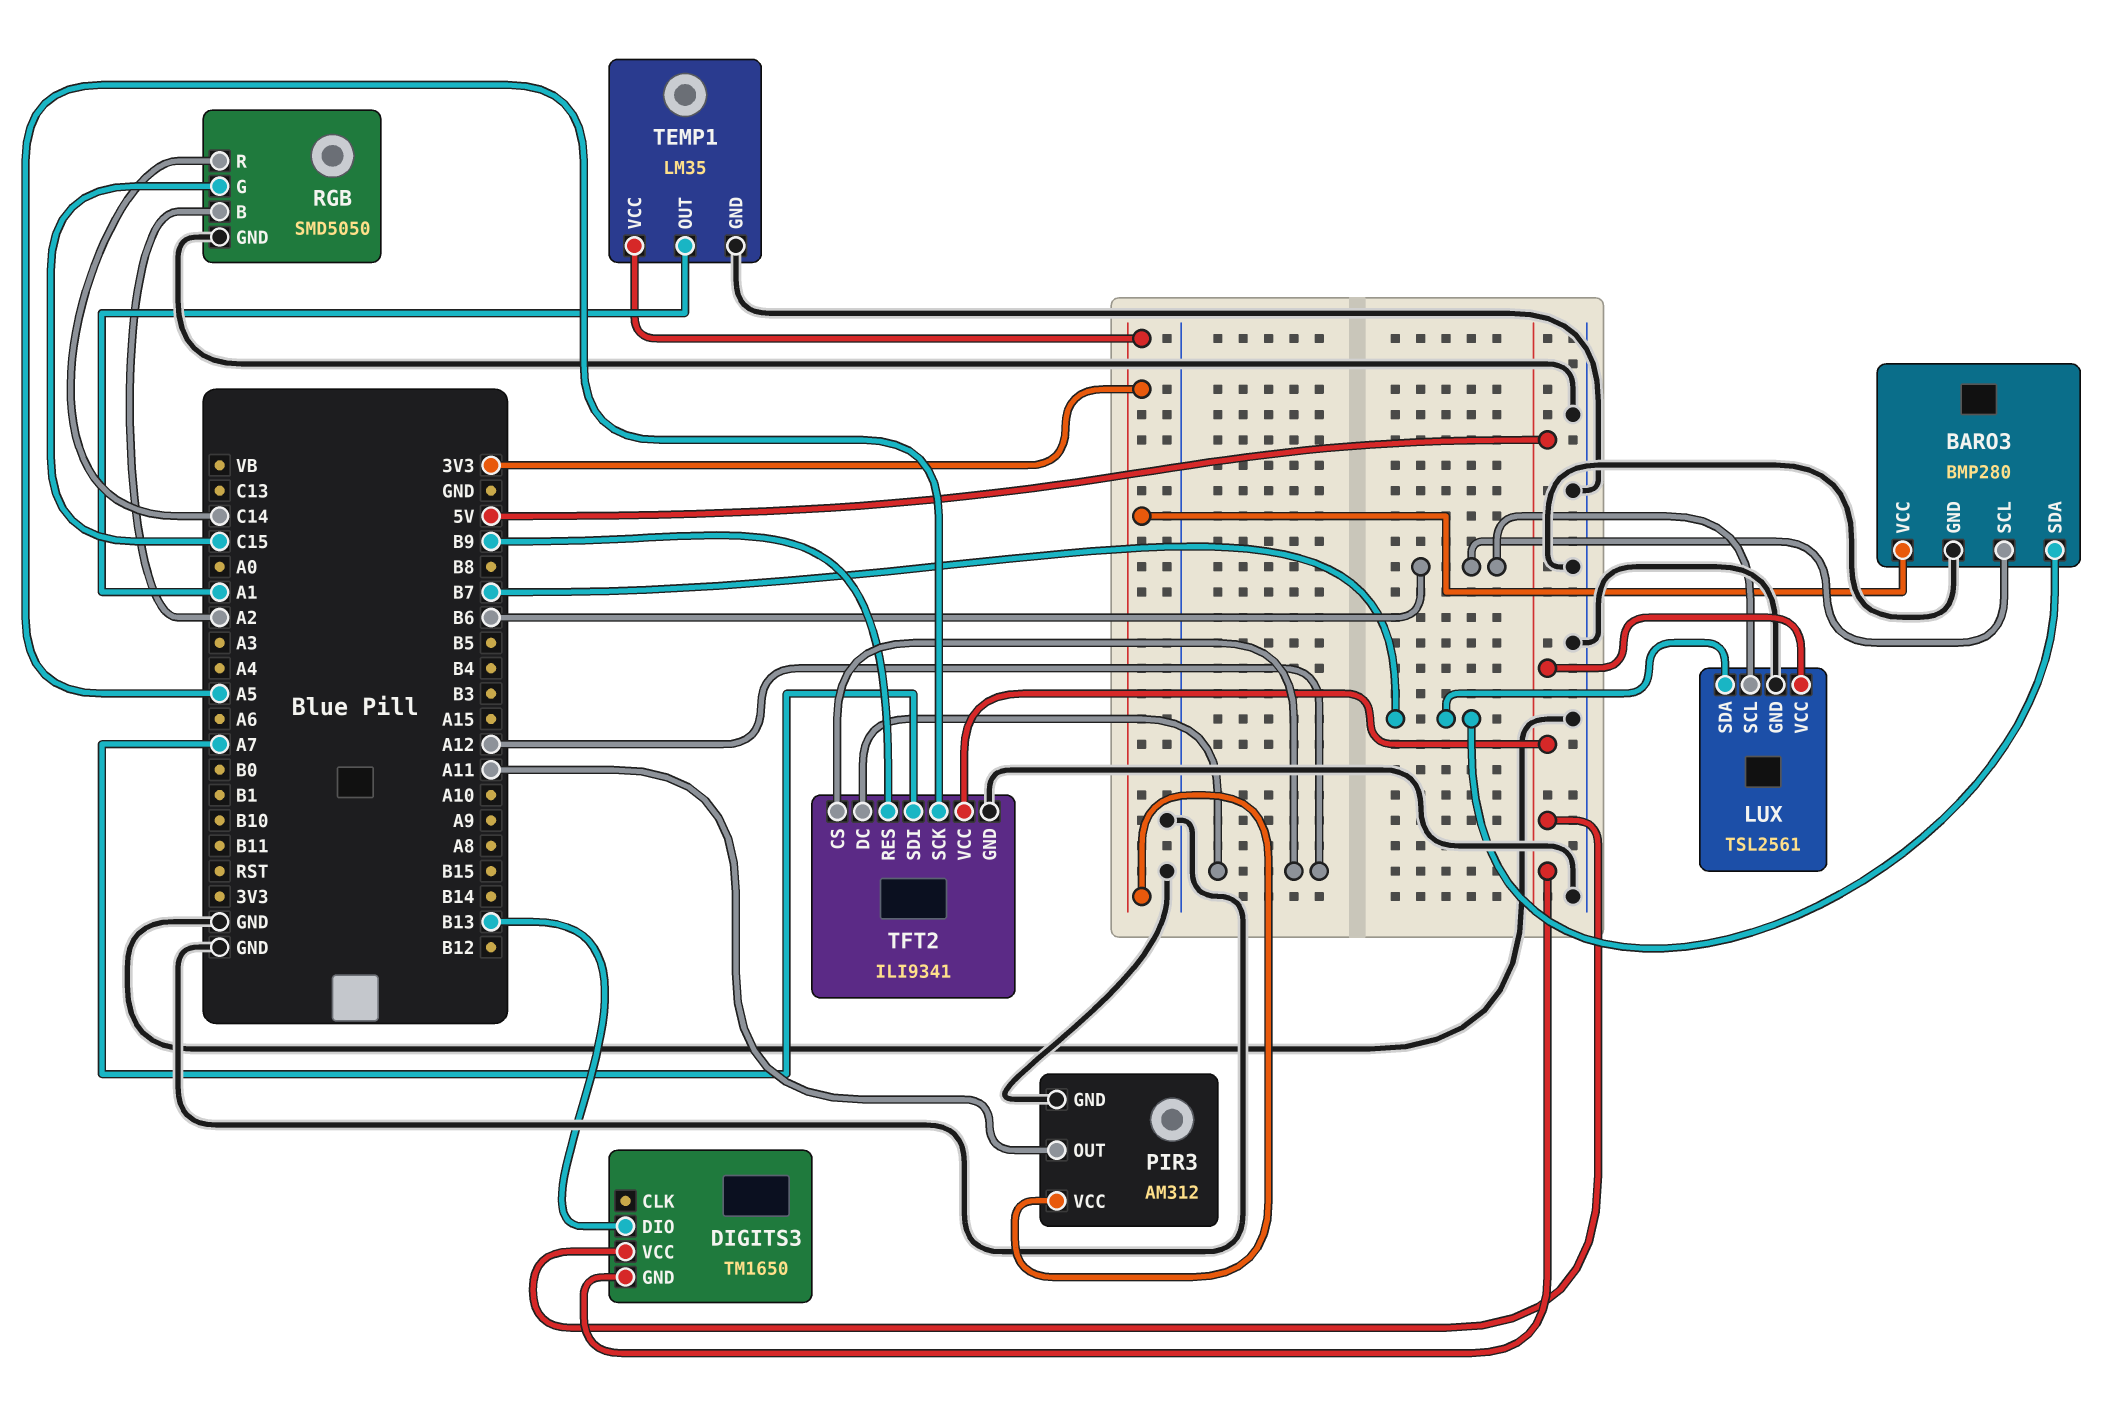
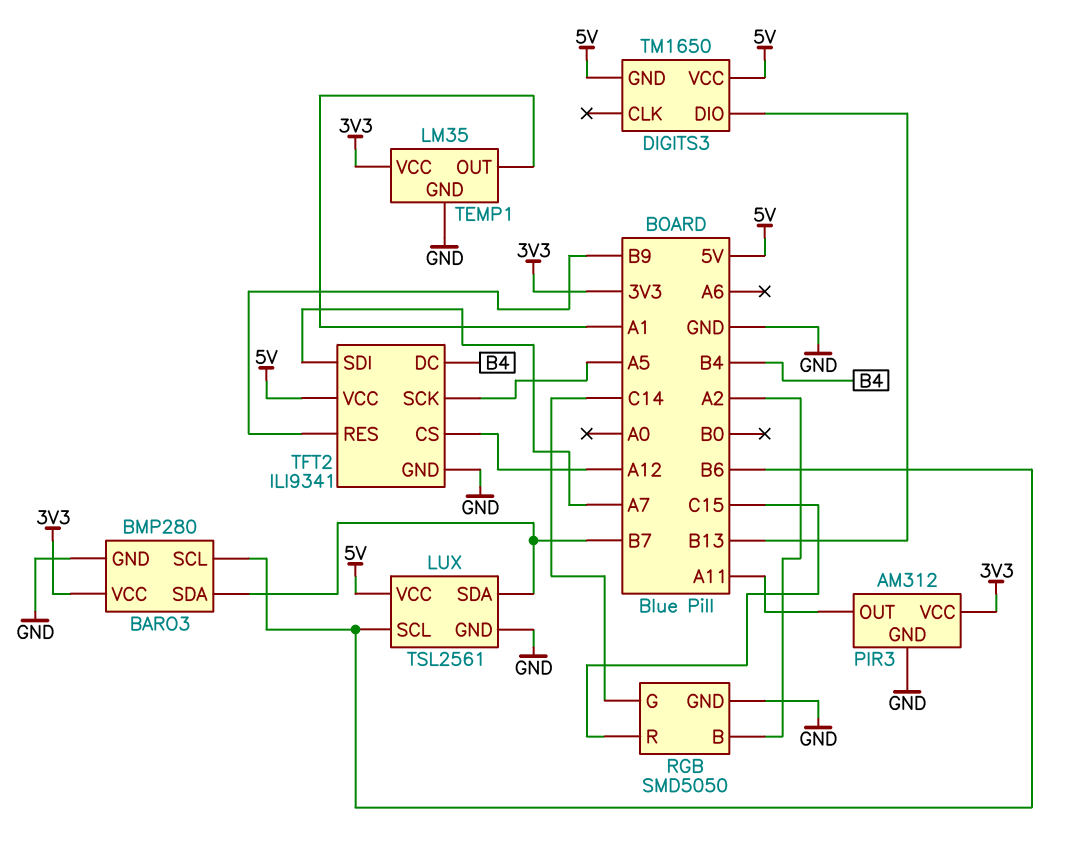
RGB pin G: C15 -> C14
RGB pin R: C14 -> C15
TFT2 pin DC: A12 -> B4

